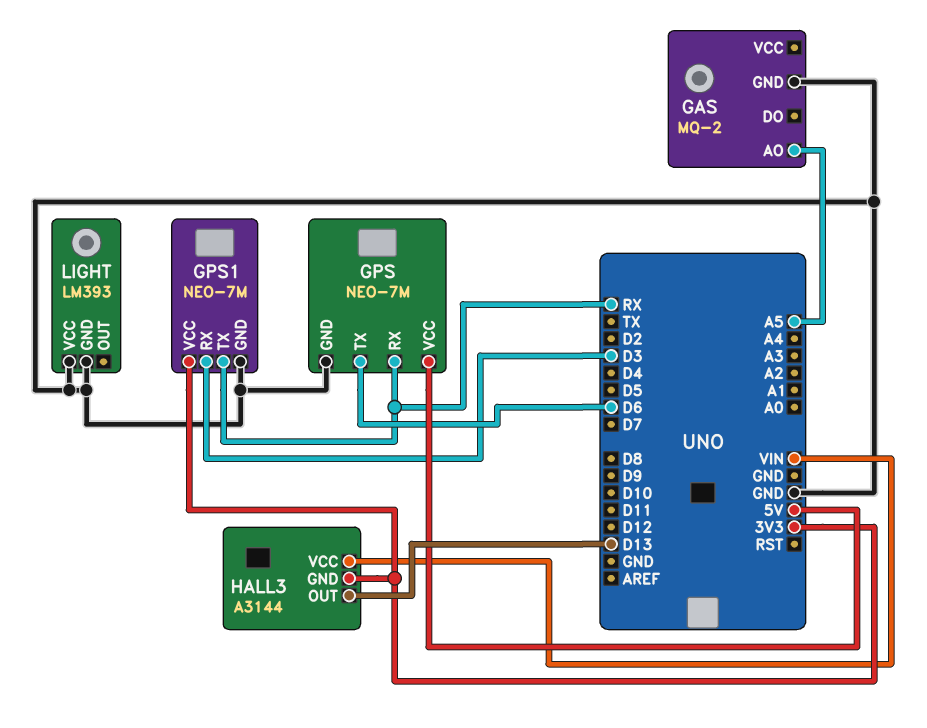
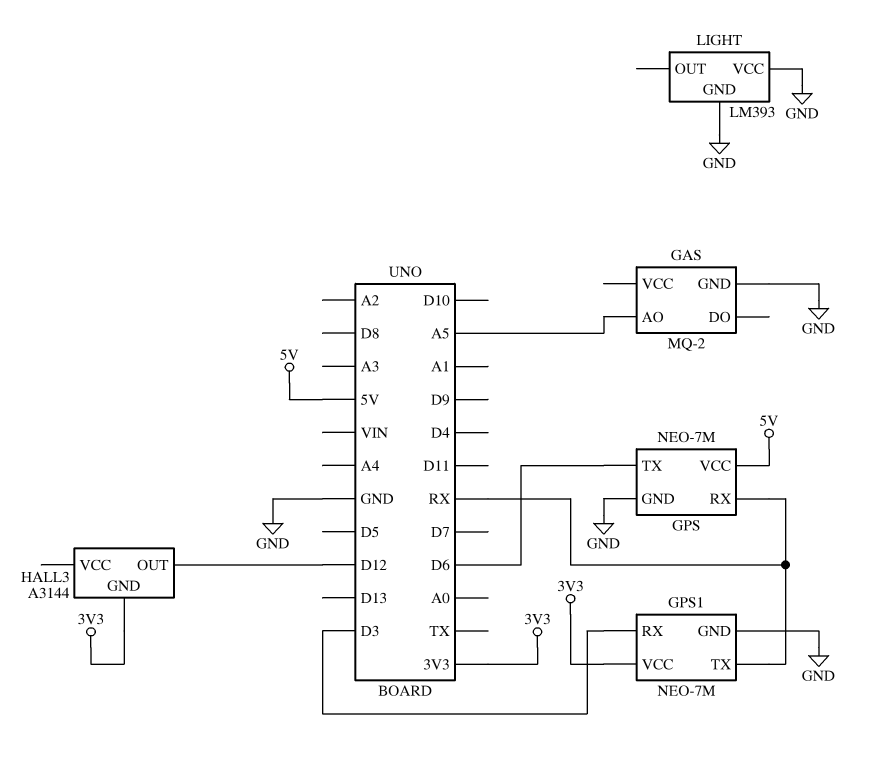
HALL3 pin OUT: D13 -> D12
HALL3 pin VCC: VIN -> none

